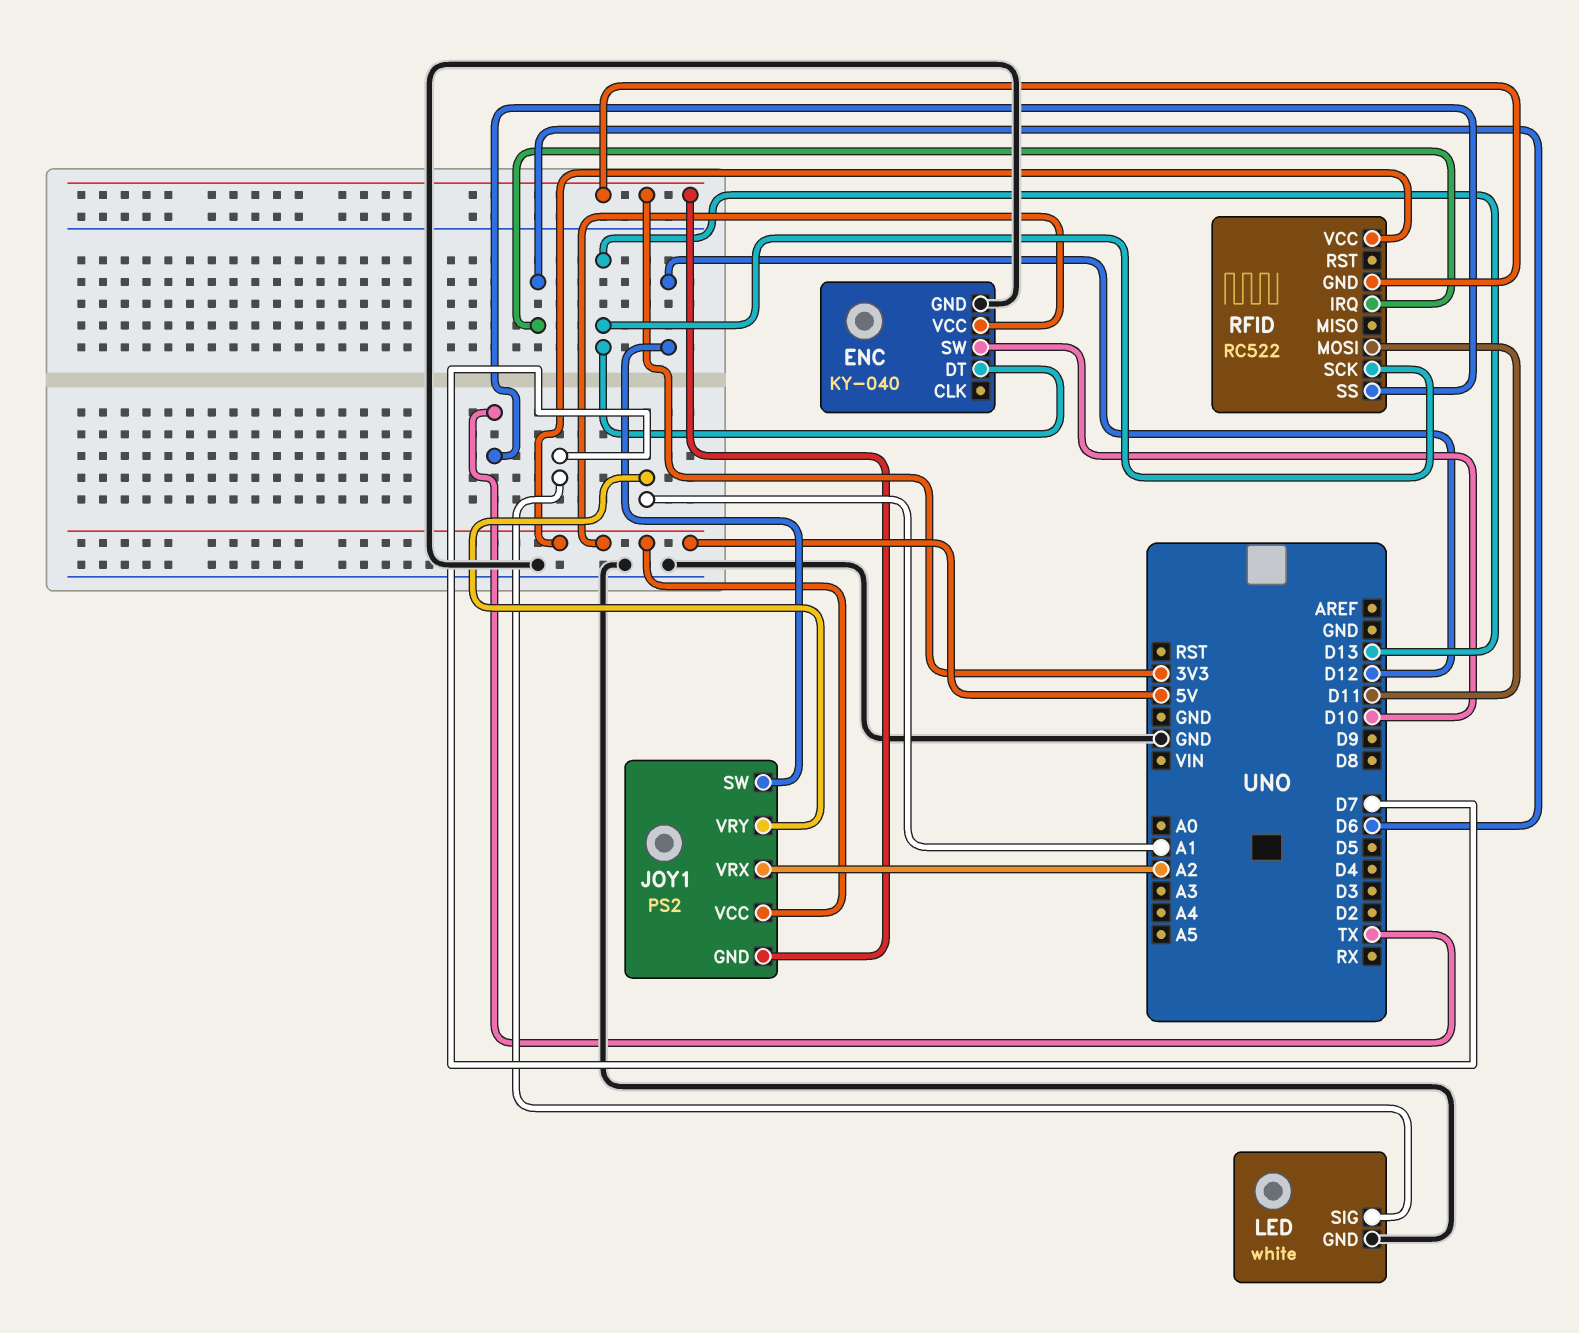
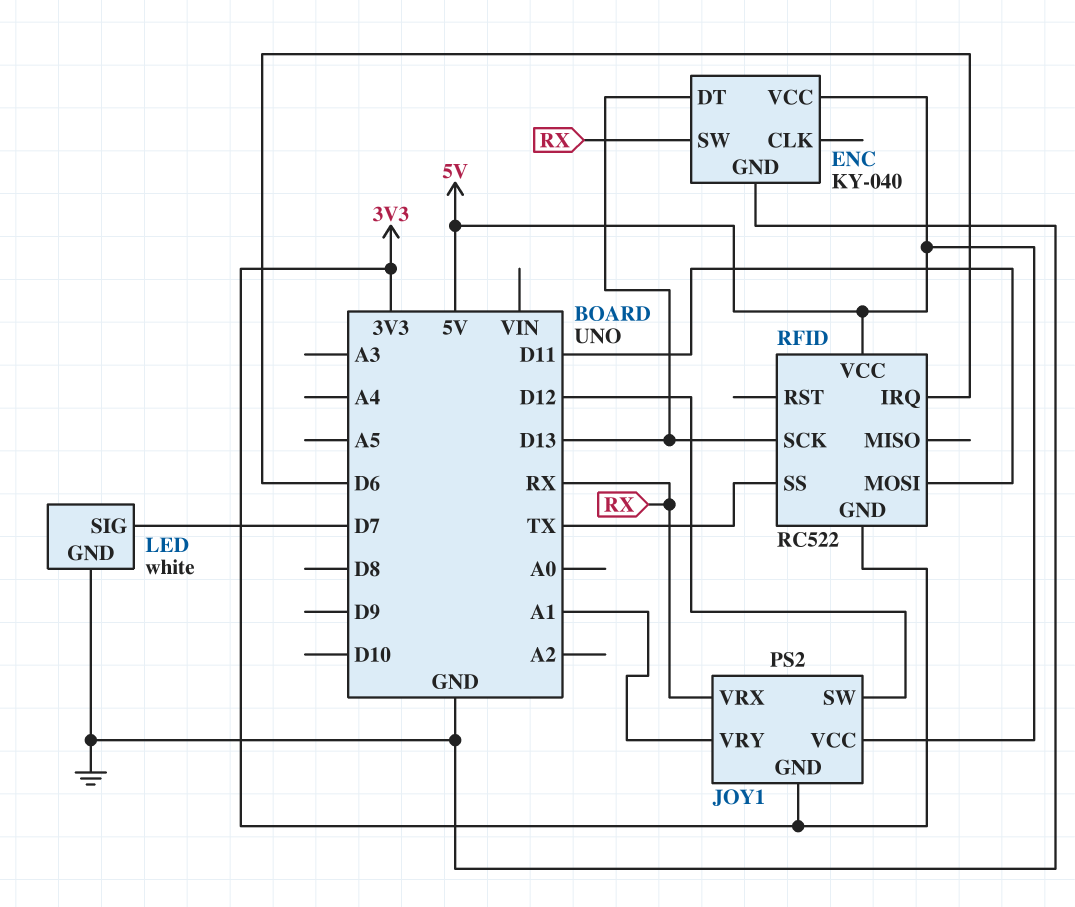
ENC pin SW: D10 -> RX
JOY1 pin VRX: A2 -> RX

